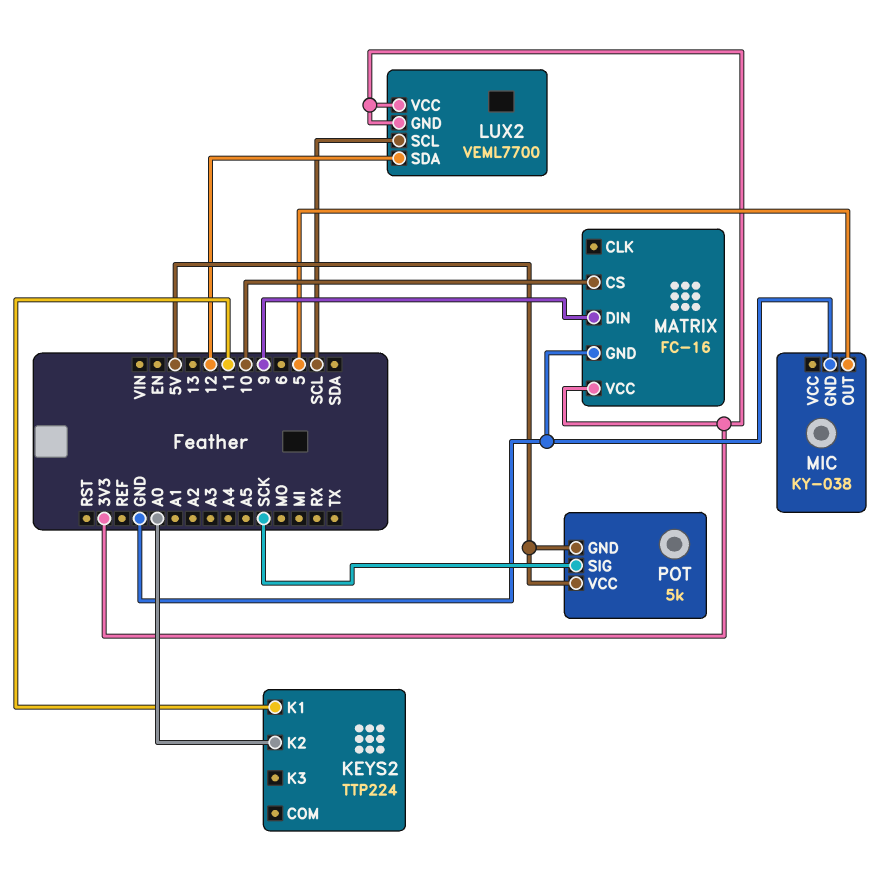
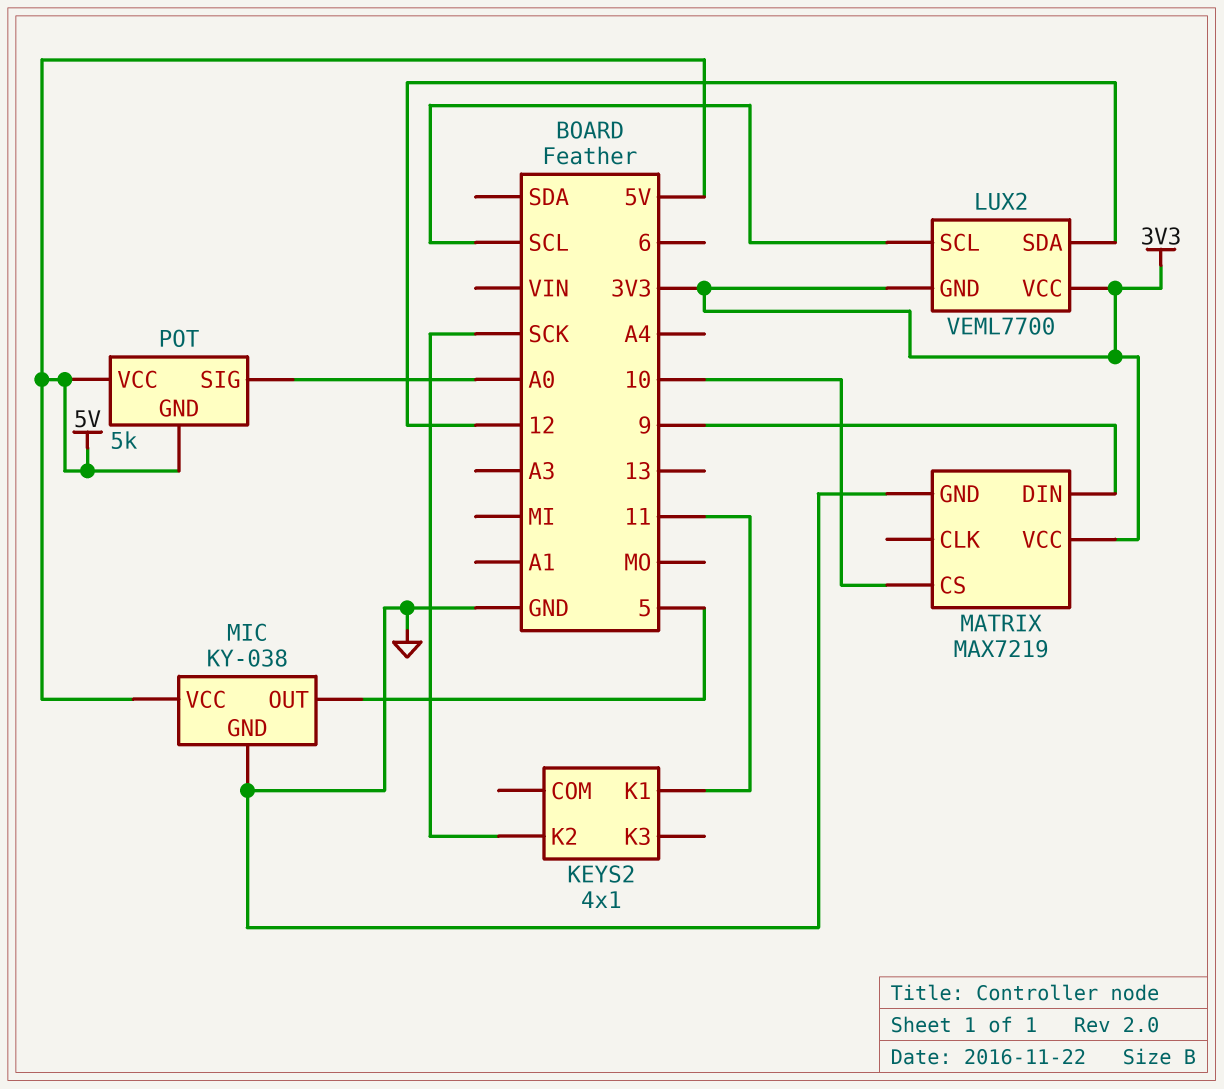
KEYS2: TTP224 -> 4x1
KEYS2 pin K2: A0 -> SCK
MATRIX: FC-16 -> MAX7219
MIC pin VCC: none -> 5V
POT pin SIG: SCK -> A0

